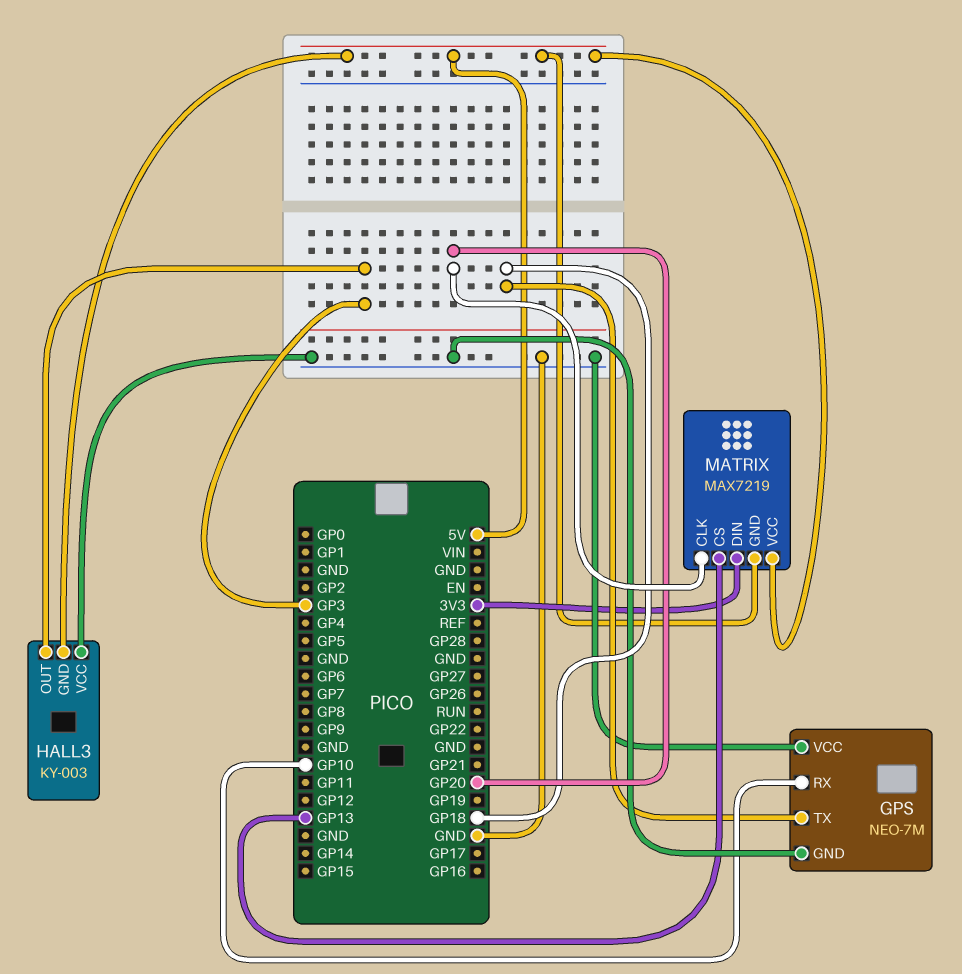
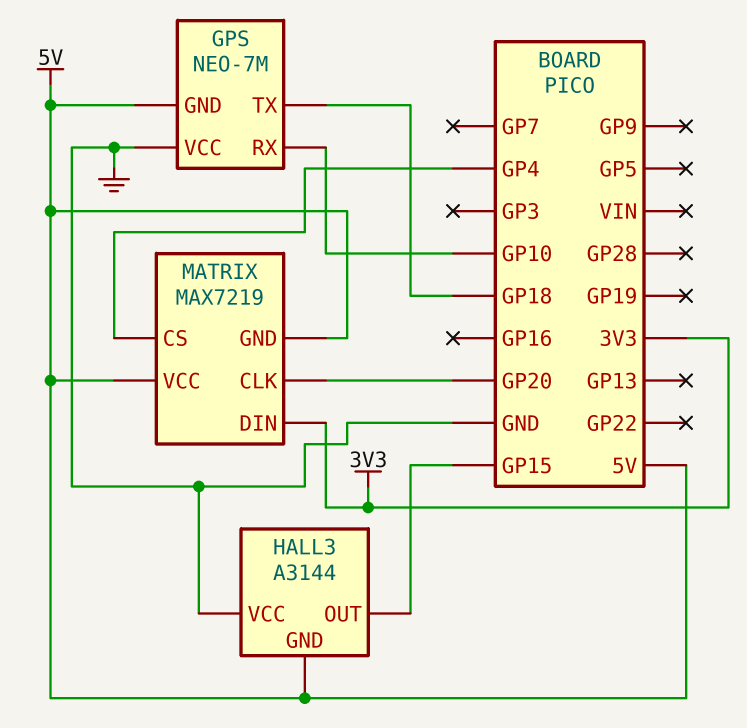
GPS pin GND: GND -> 5V
HALL3: KY-003 -> A3144
HALL3 pin OUT: GP3 -> GP15
MATRIX pin CS: GP13 -> GP4

